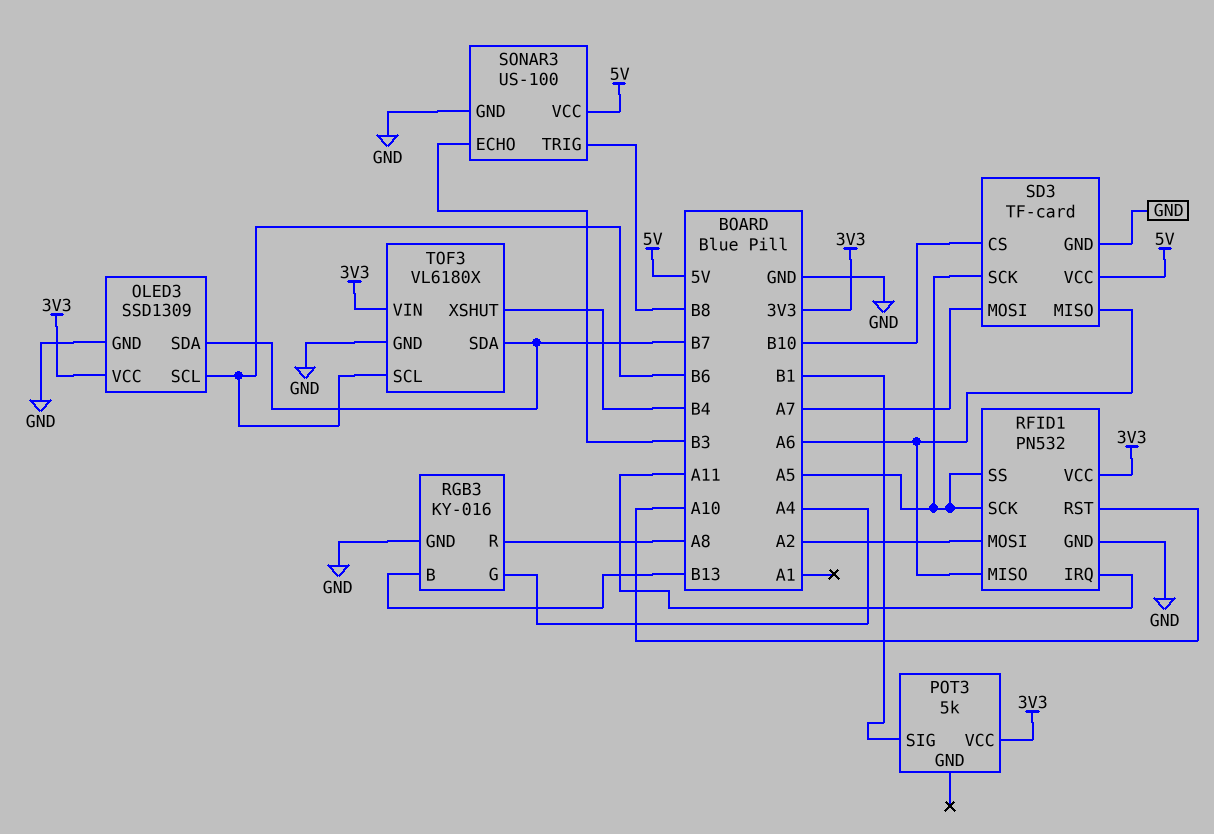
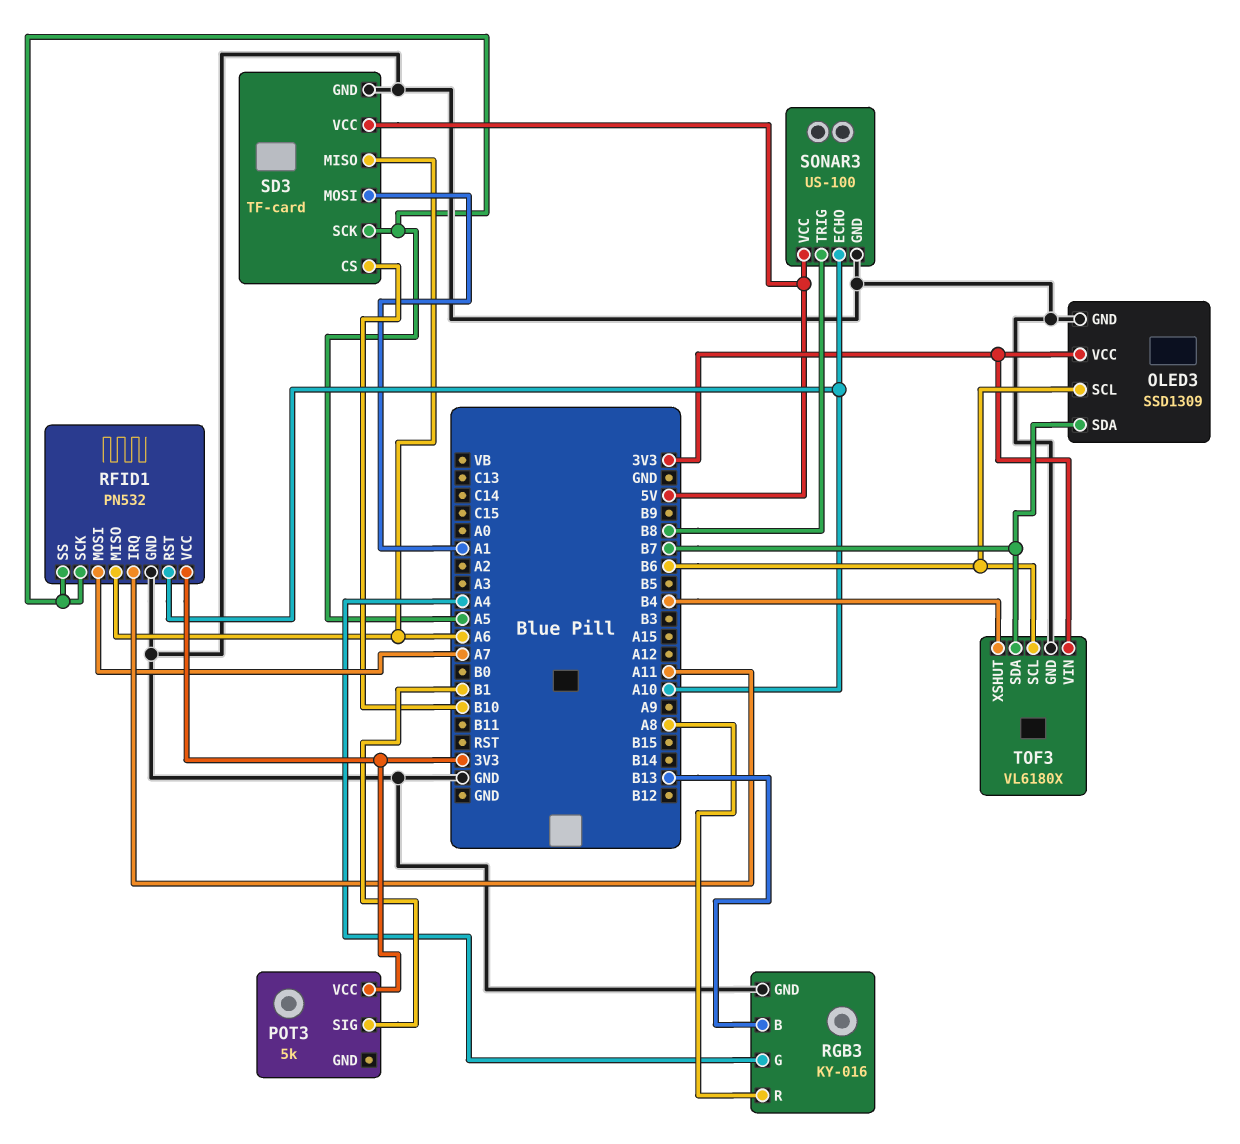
RFID1 pin MOSI: A2 -> A7
SD3 pin MOSI: A7 -> A1
SONAR3 pin ECHO: B3 -> A10

